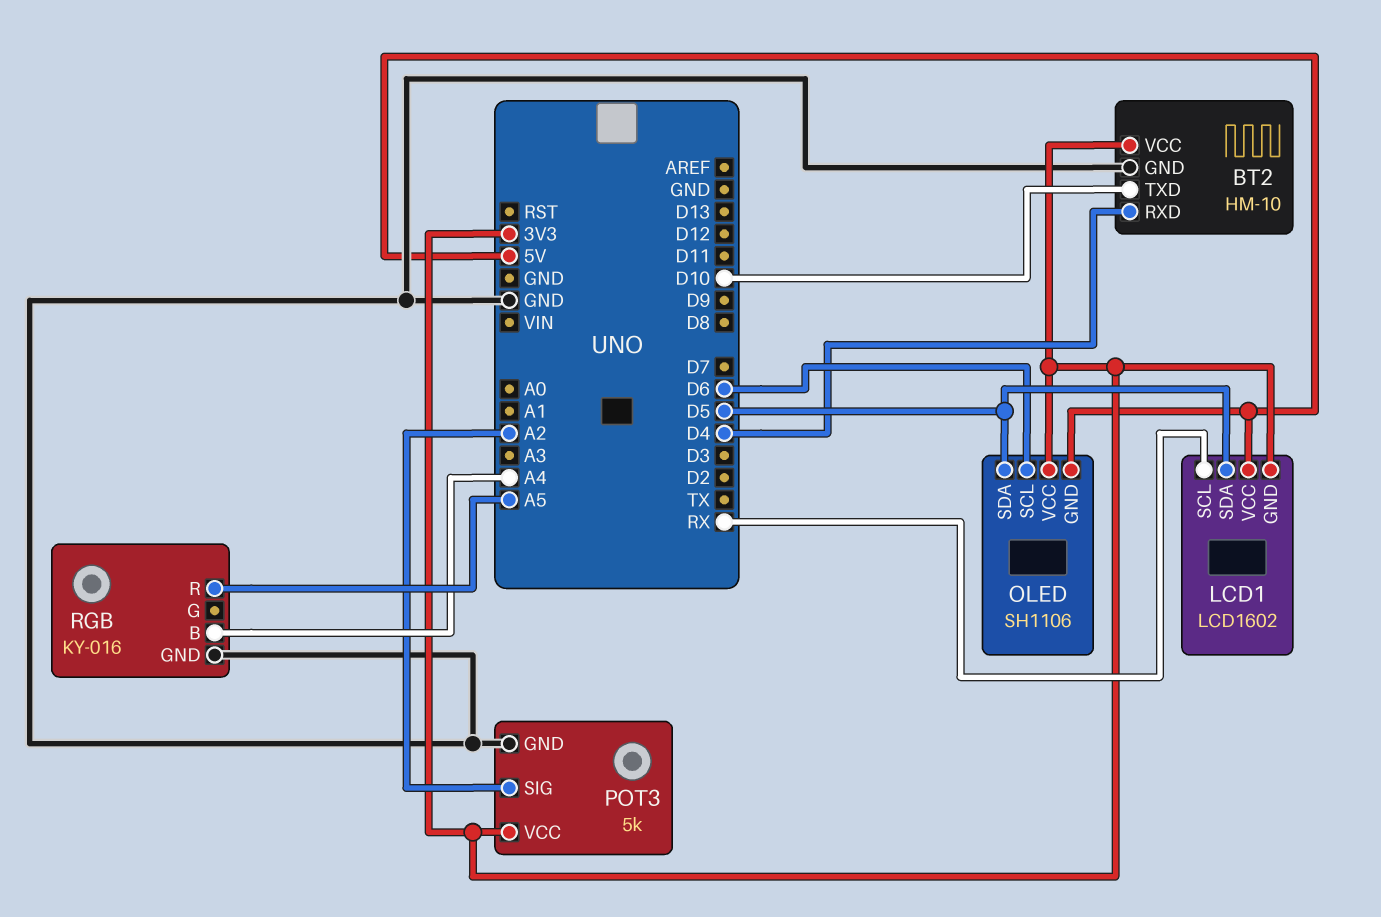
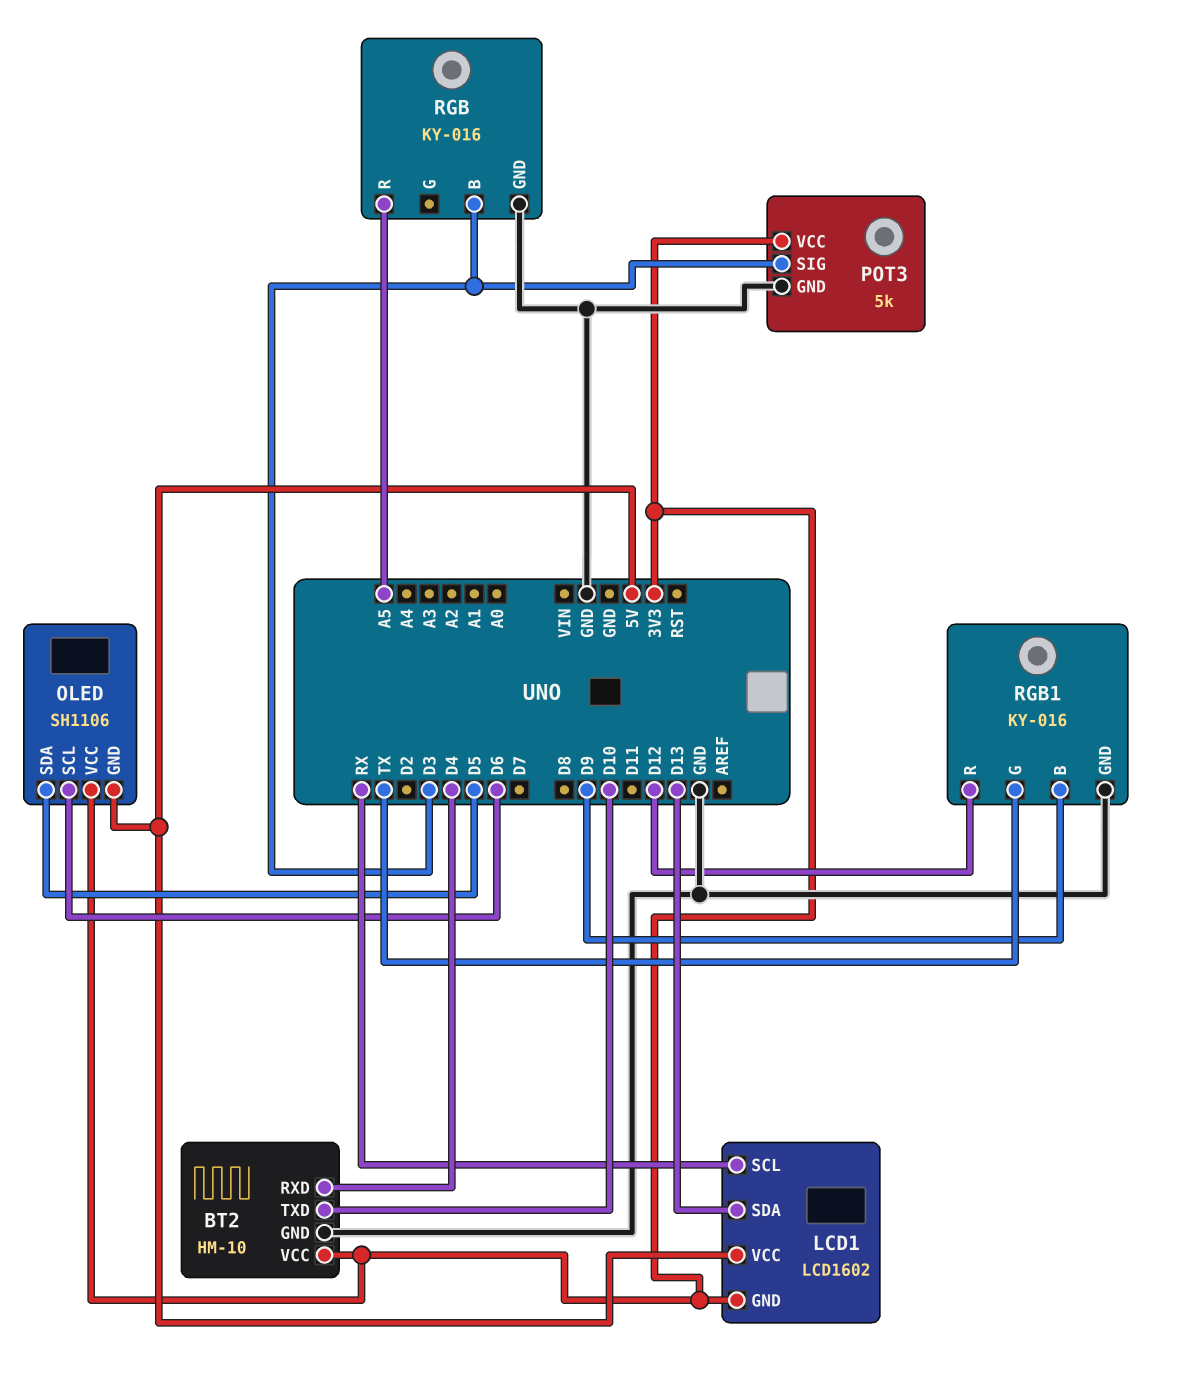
LCD1 pin SDA: D5 -> D13
POT3 pin SIG: A2 -> D3
RGB pin B: A4 -> D3
RGB1: none -> KY-016
RGB1 pin B: none -> D9
RGB1 pin G: none -> TX
RGB1 pin GND: none -> GND
RGB1 pin R: none -> D12

